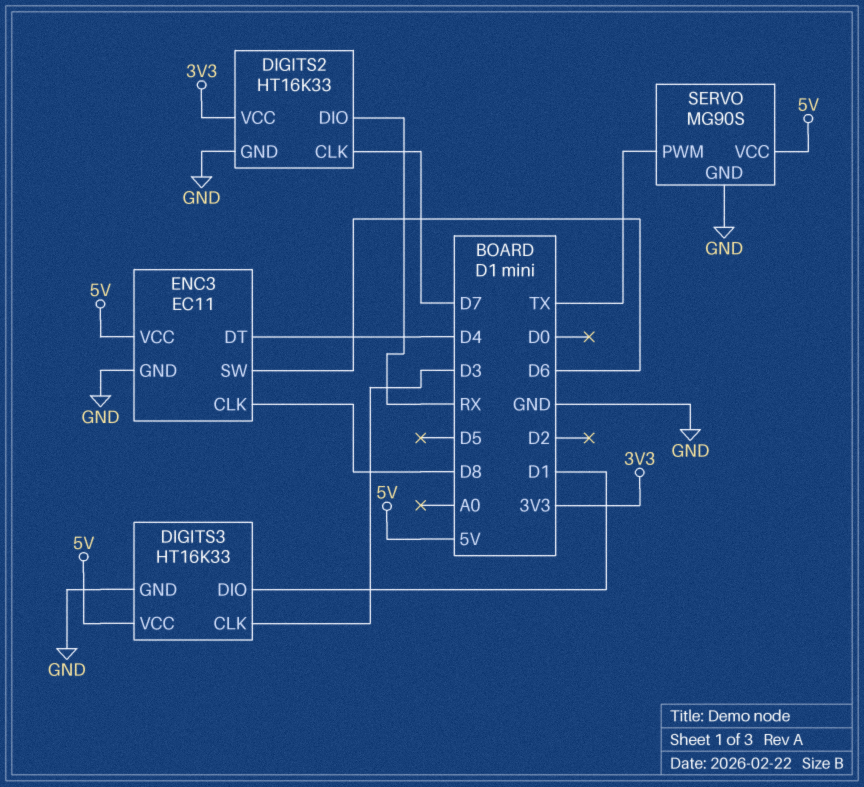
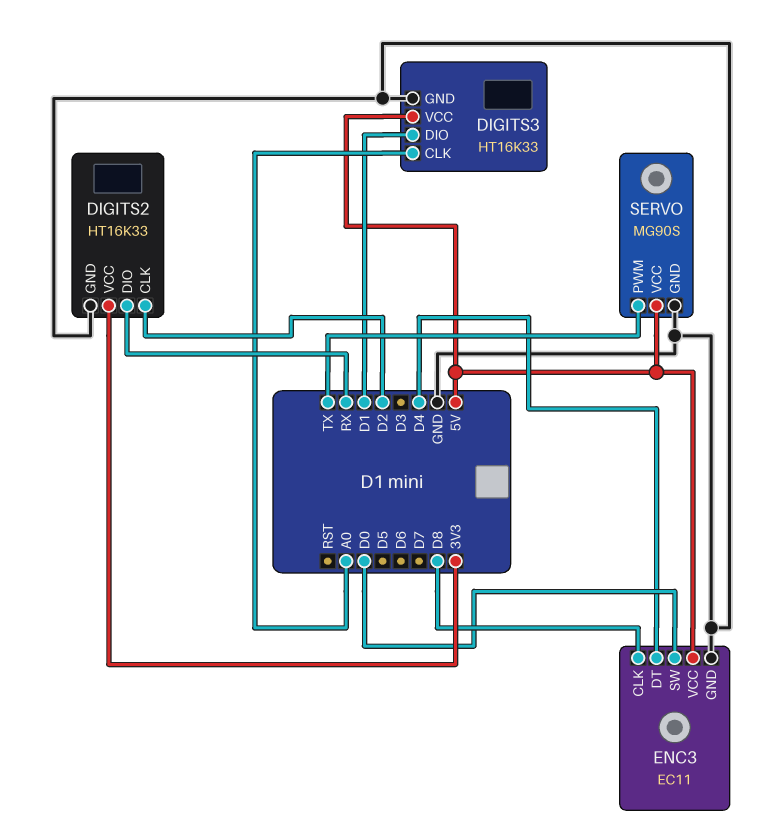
DIGITS2 pin CLK: D7 -> D2
DIGITS3 pin CLK: D3 -> A0
ENC3 pin SW: D6 -> D0

